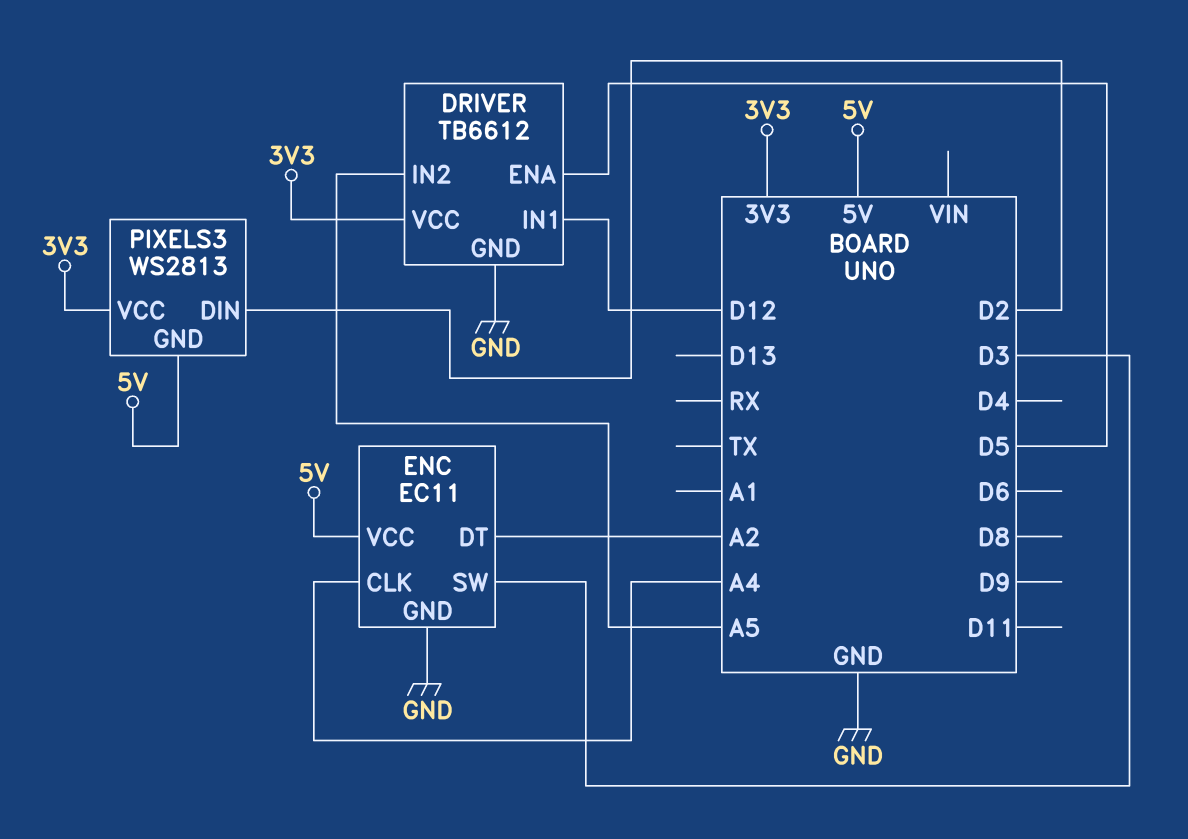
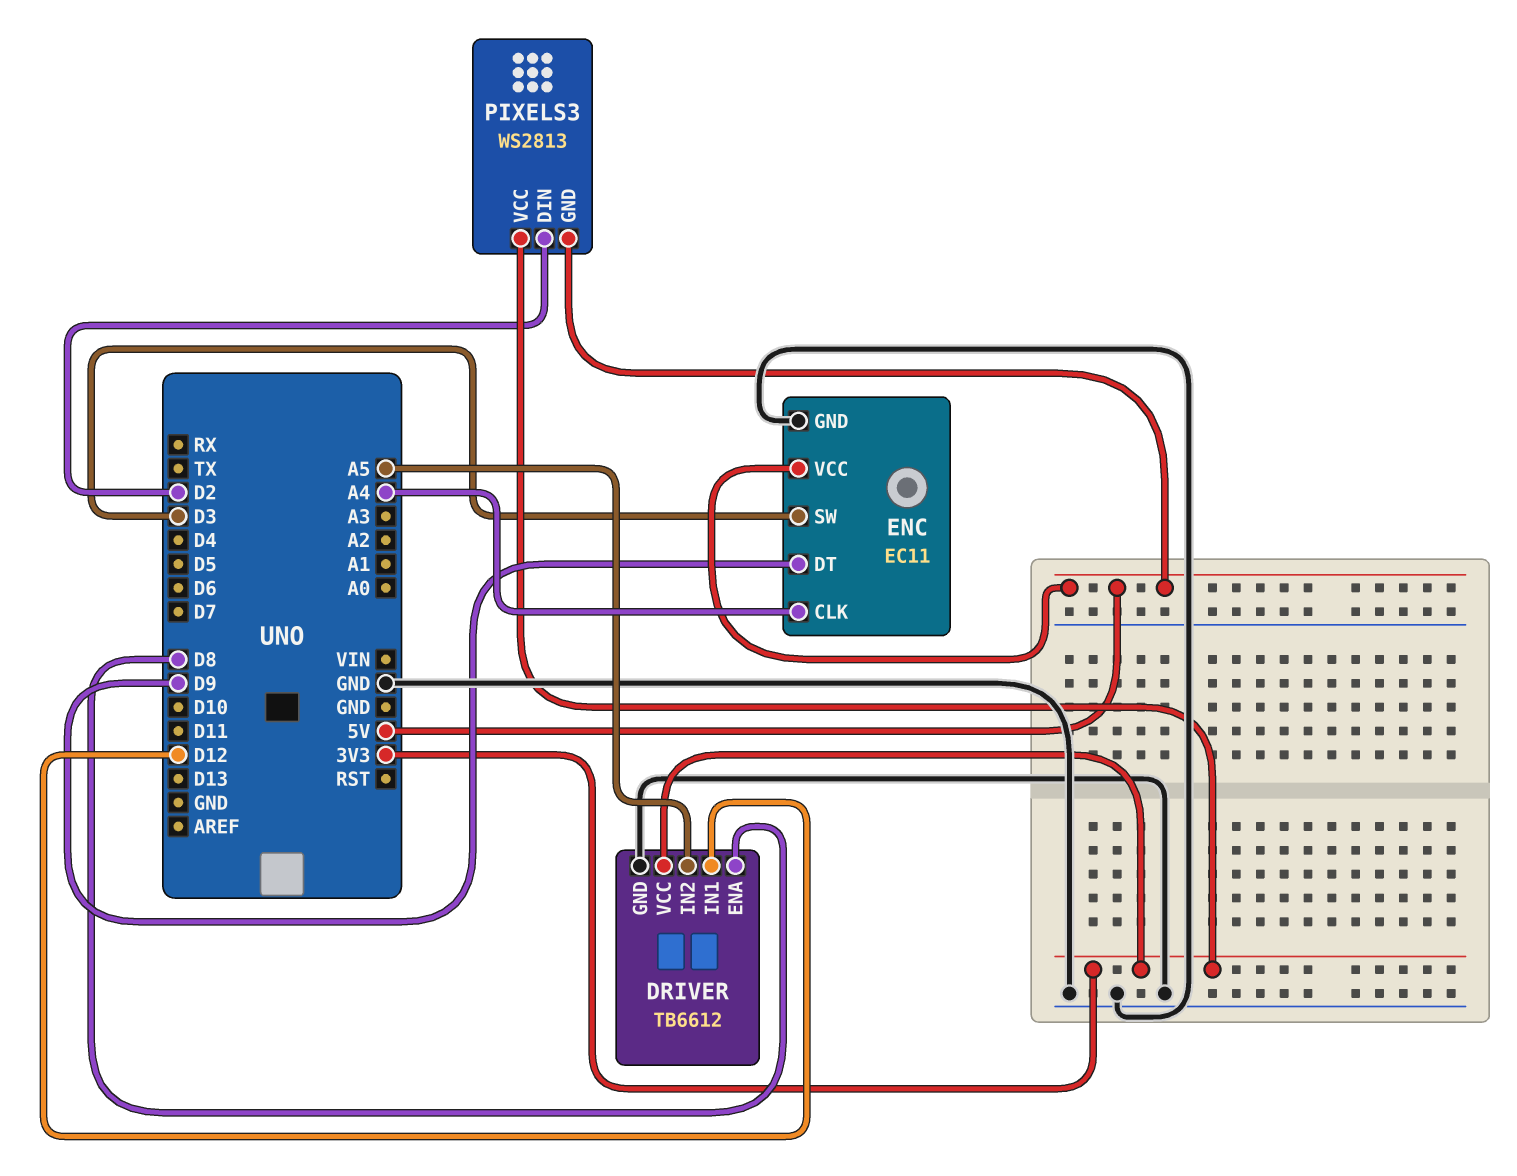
DRIVER pin ENA: D5 -> D8
ENC pin DT: A2 -> D9

